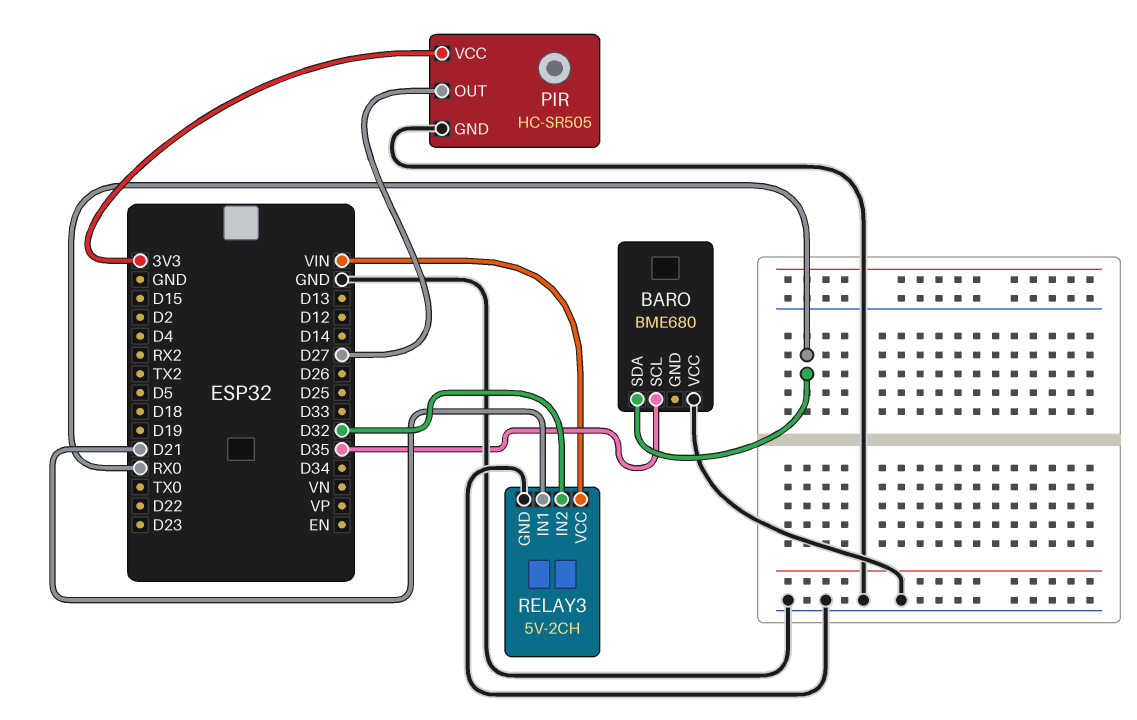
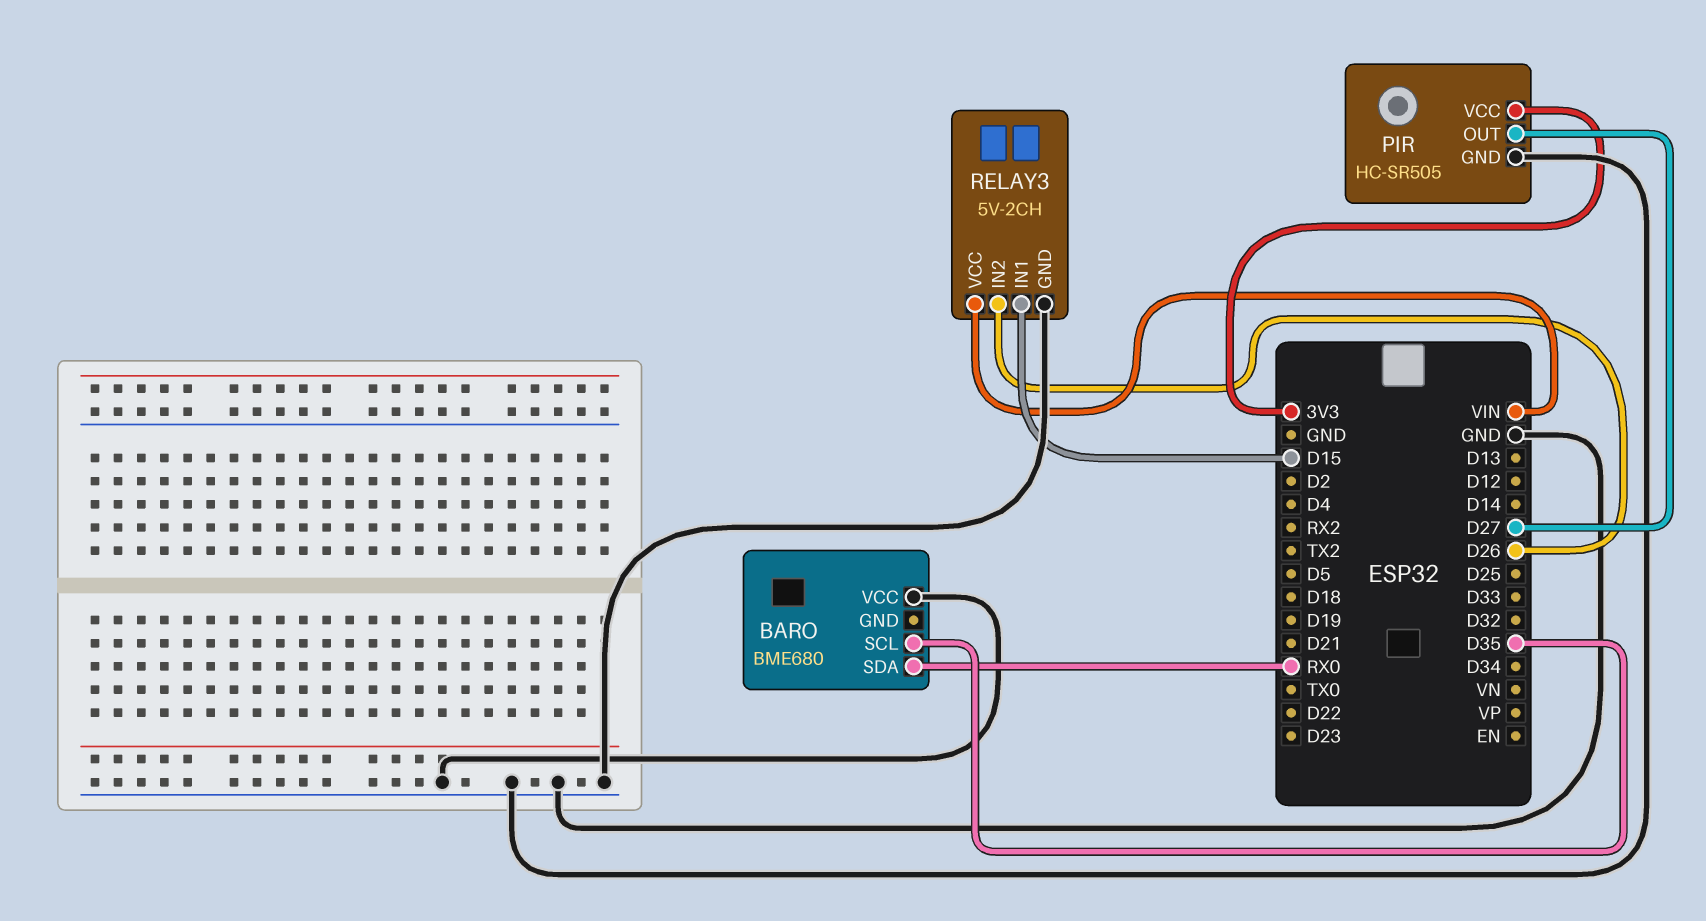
RELAY3 pin IN1: D21 -> D15
RELAY3 pin IN2: D32 -> D26

